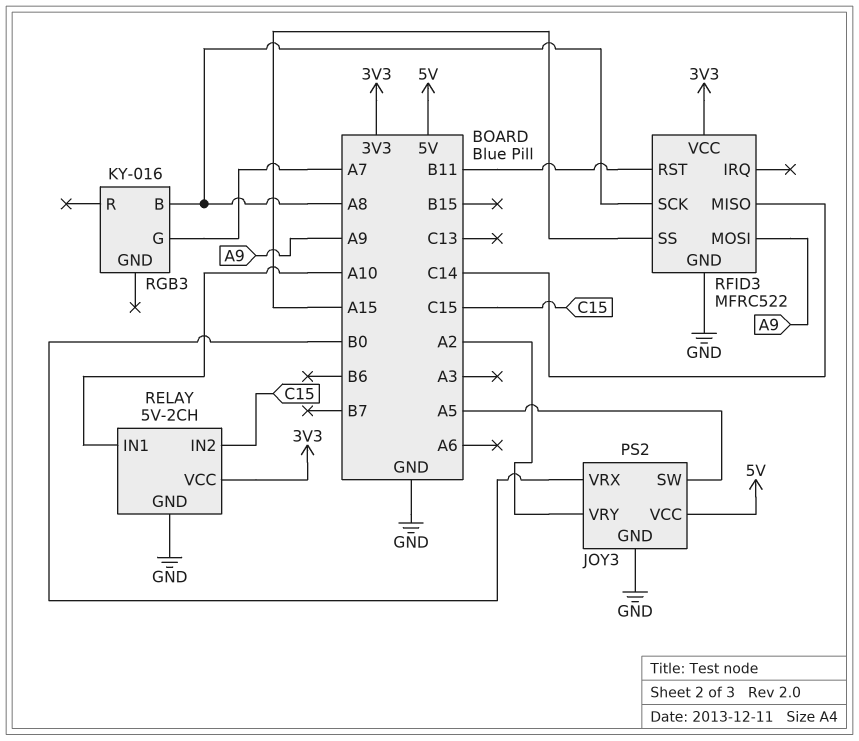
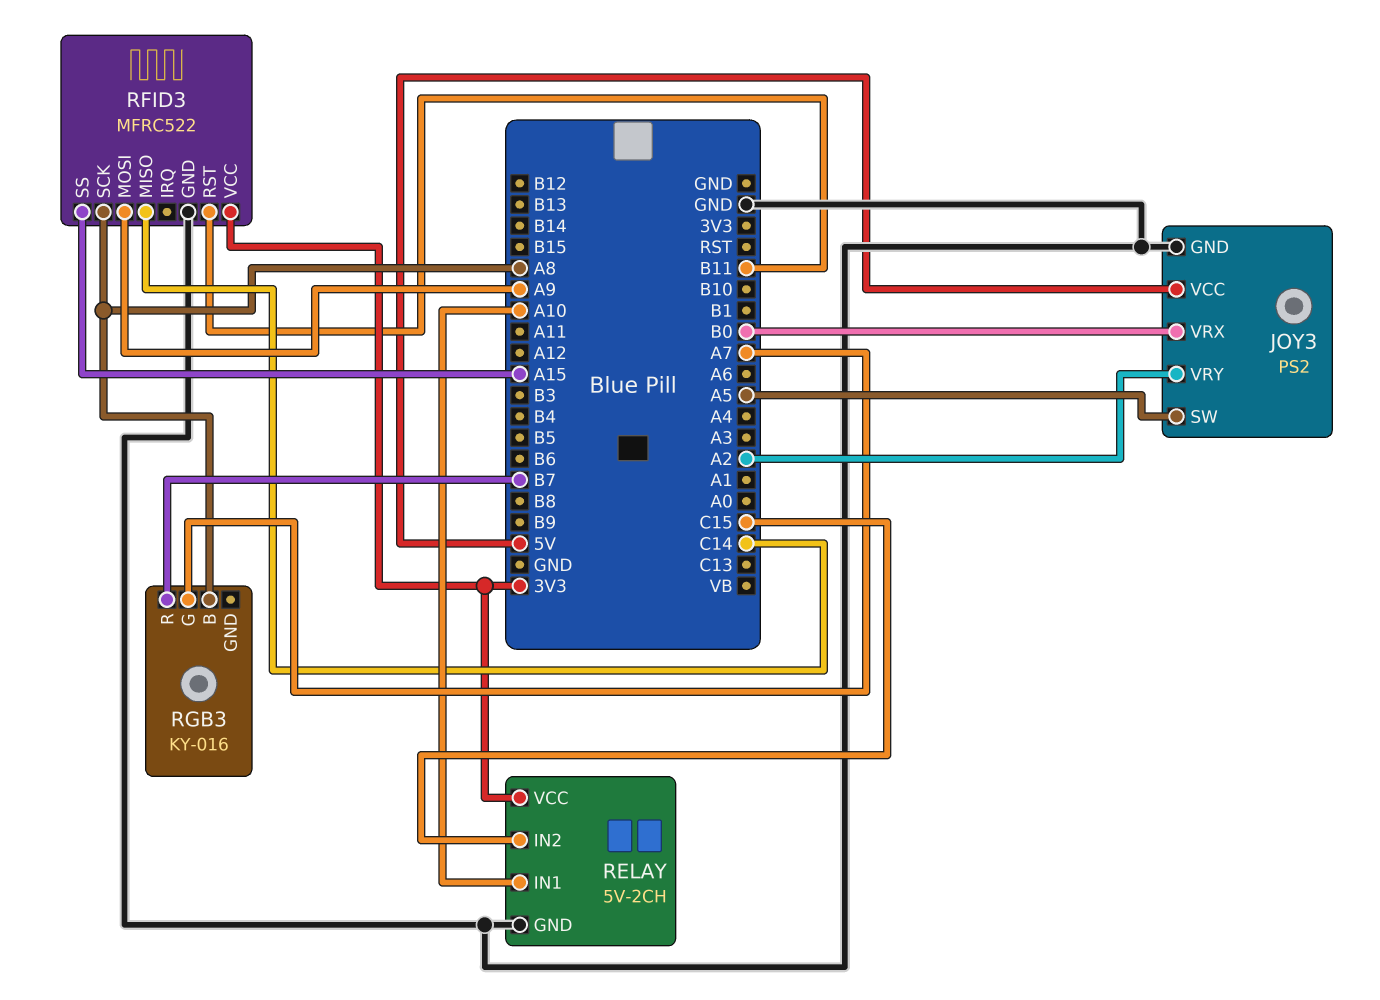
RGB3 pin R: none -> B7

